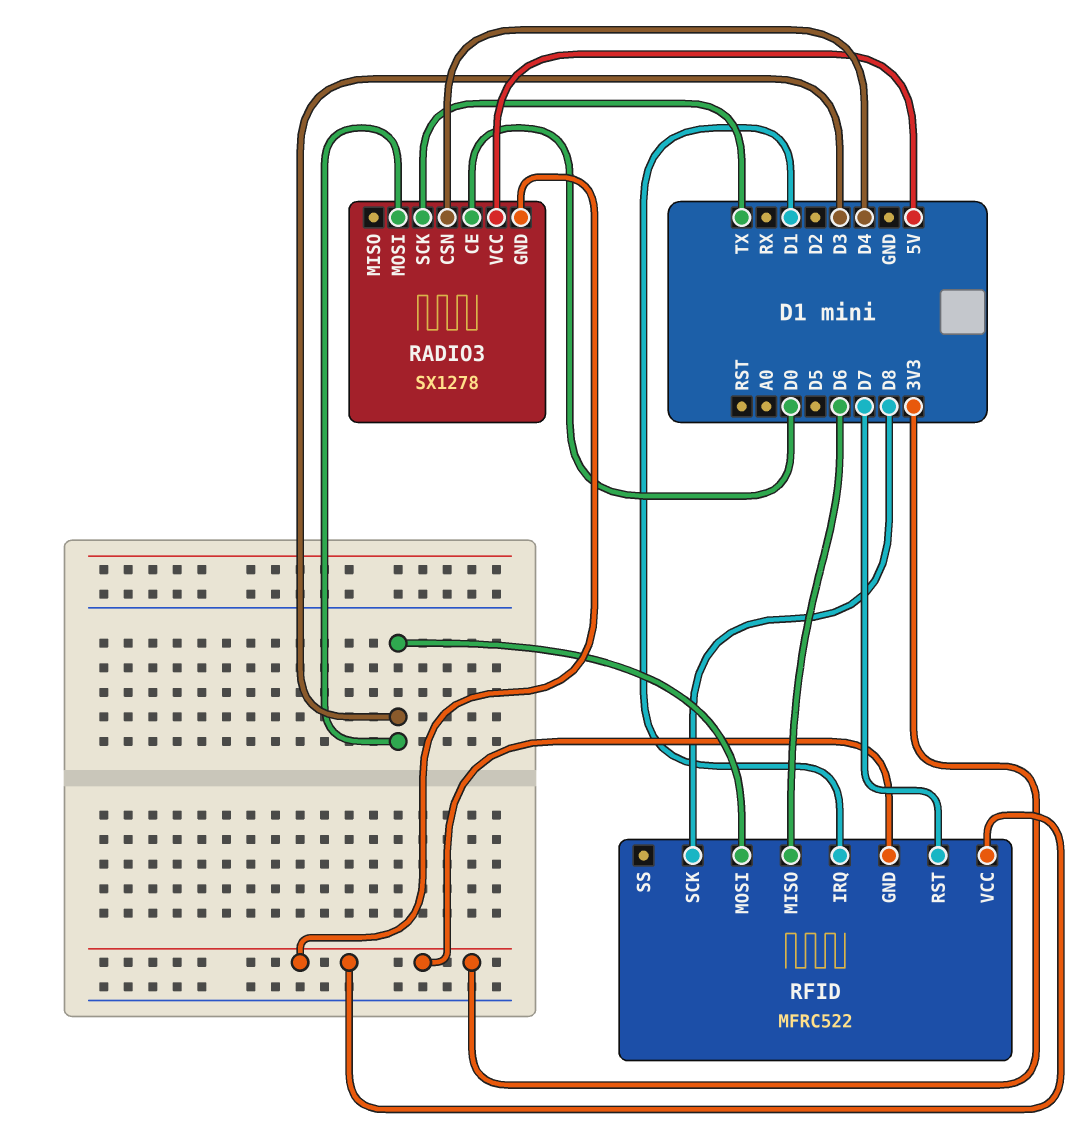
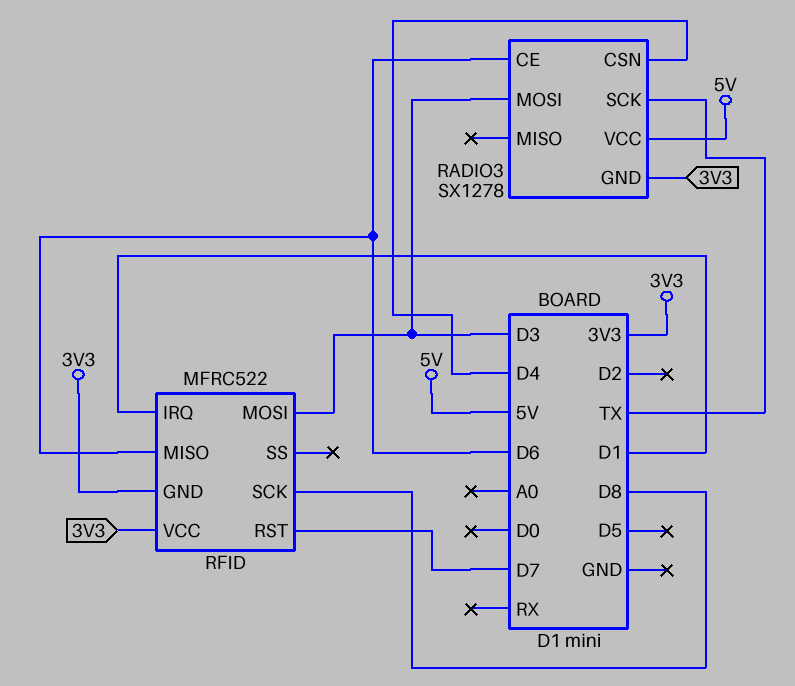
RADIO3 pin CE: D0 -> D6

